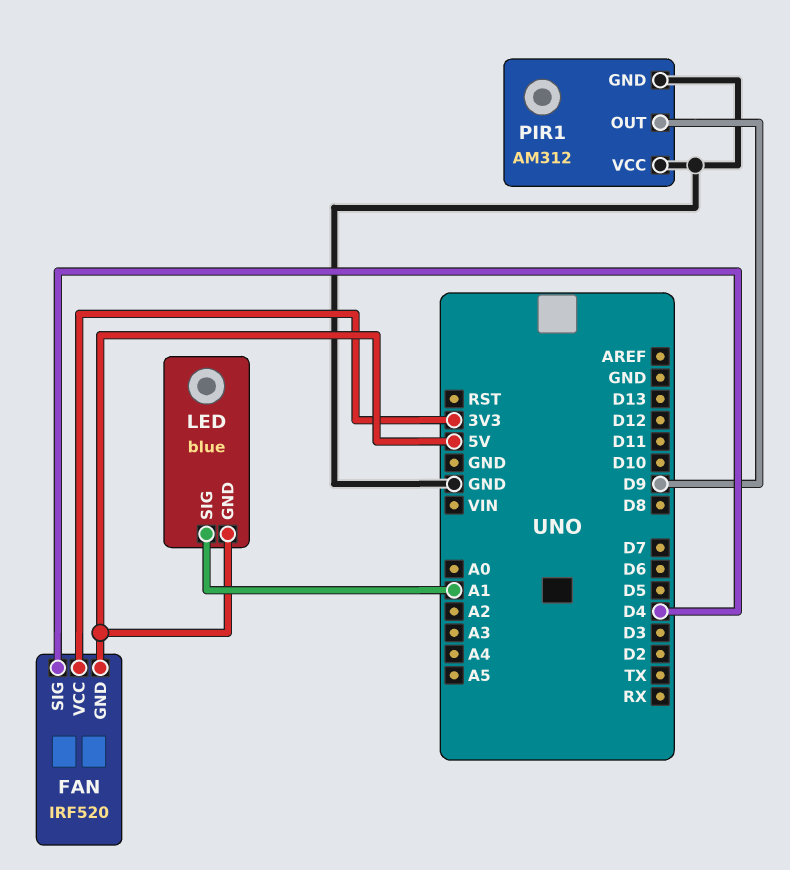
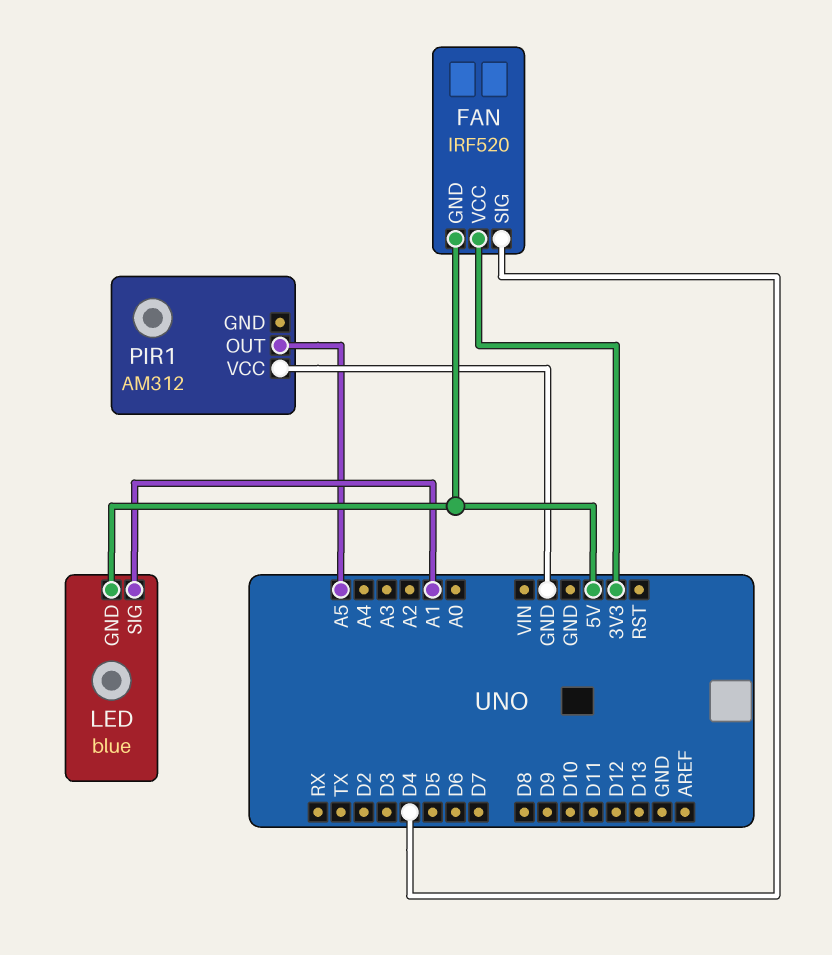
PIR1 pin GND: GND -> none
PIR1 pin OUT: D9 -> A5

